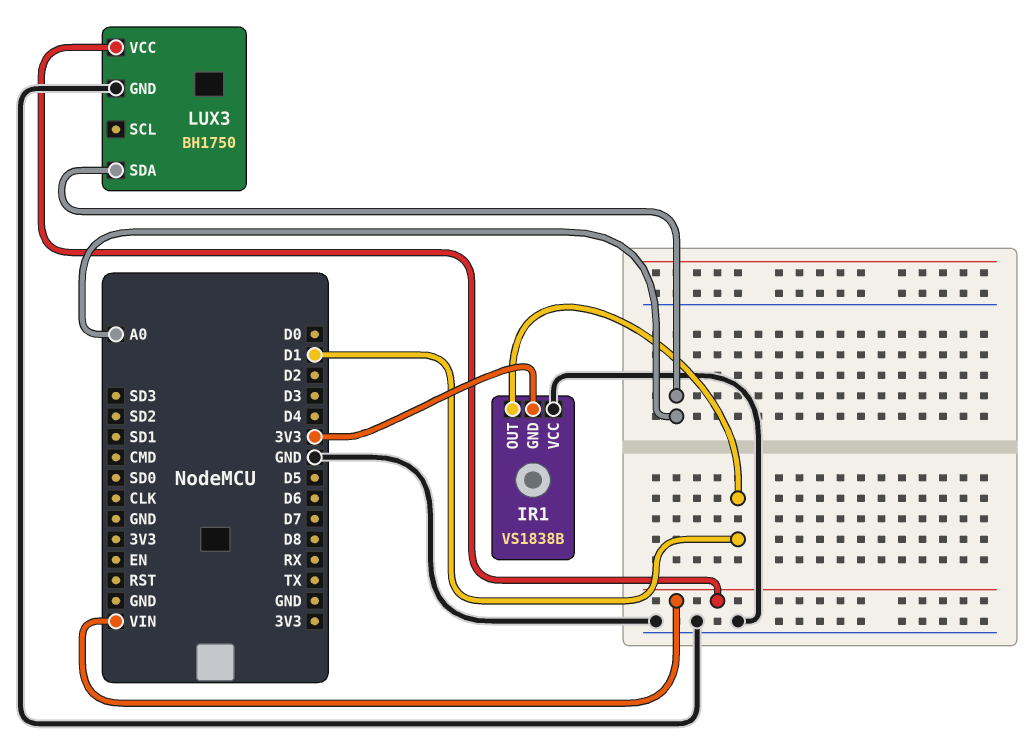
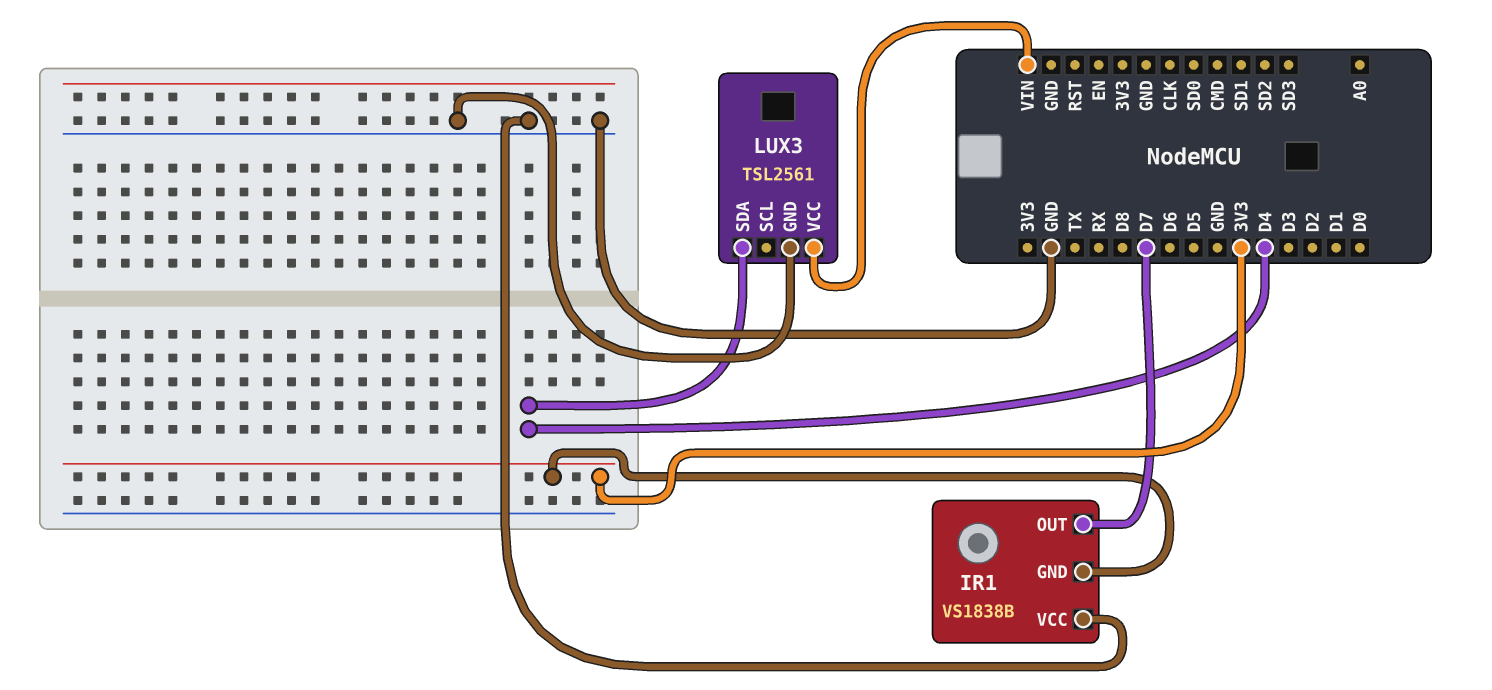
IR1 pin OUT: D1 -> D7
LUX3: BH1750 -> TSL2561
LUX3 pin SDA: A0 -> D4

